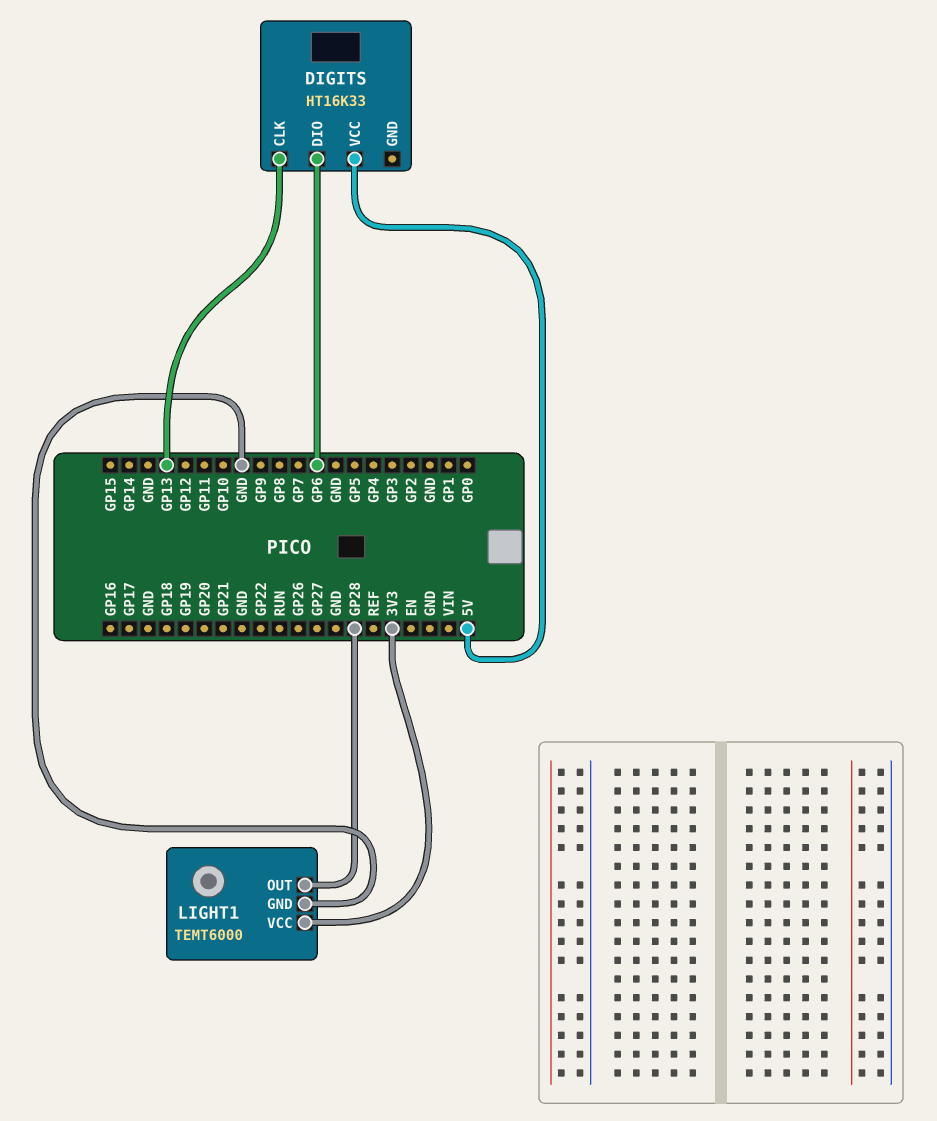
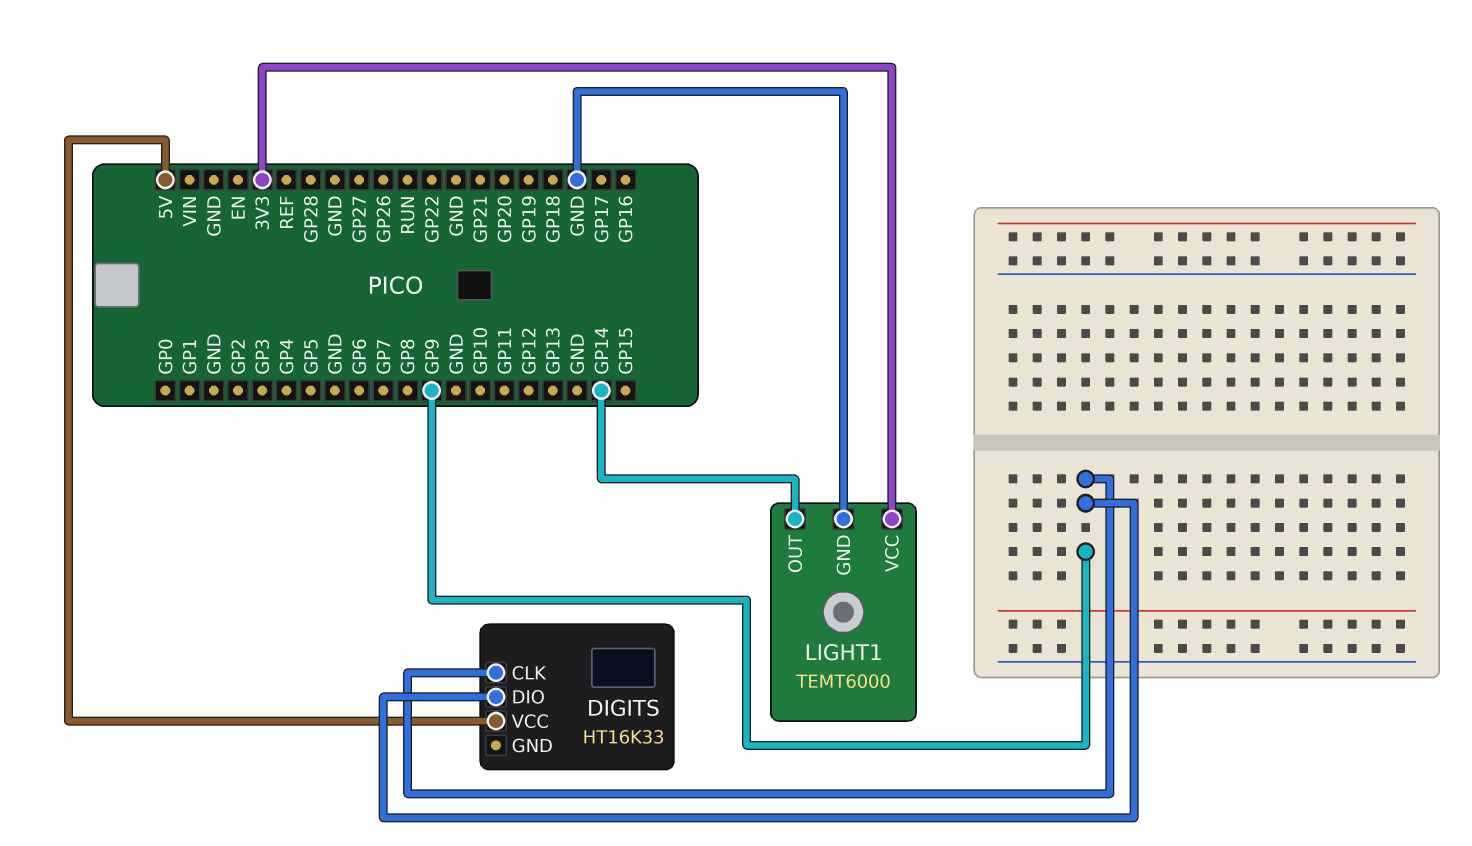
DIGITS pin CLK: GP13 -> GP9
DIGITS pin DIO: GP6 -> GP9
LIGHT1 pin OUT: GP28 -> GP14

